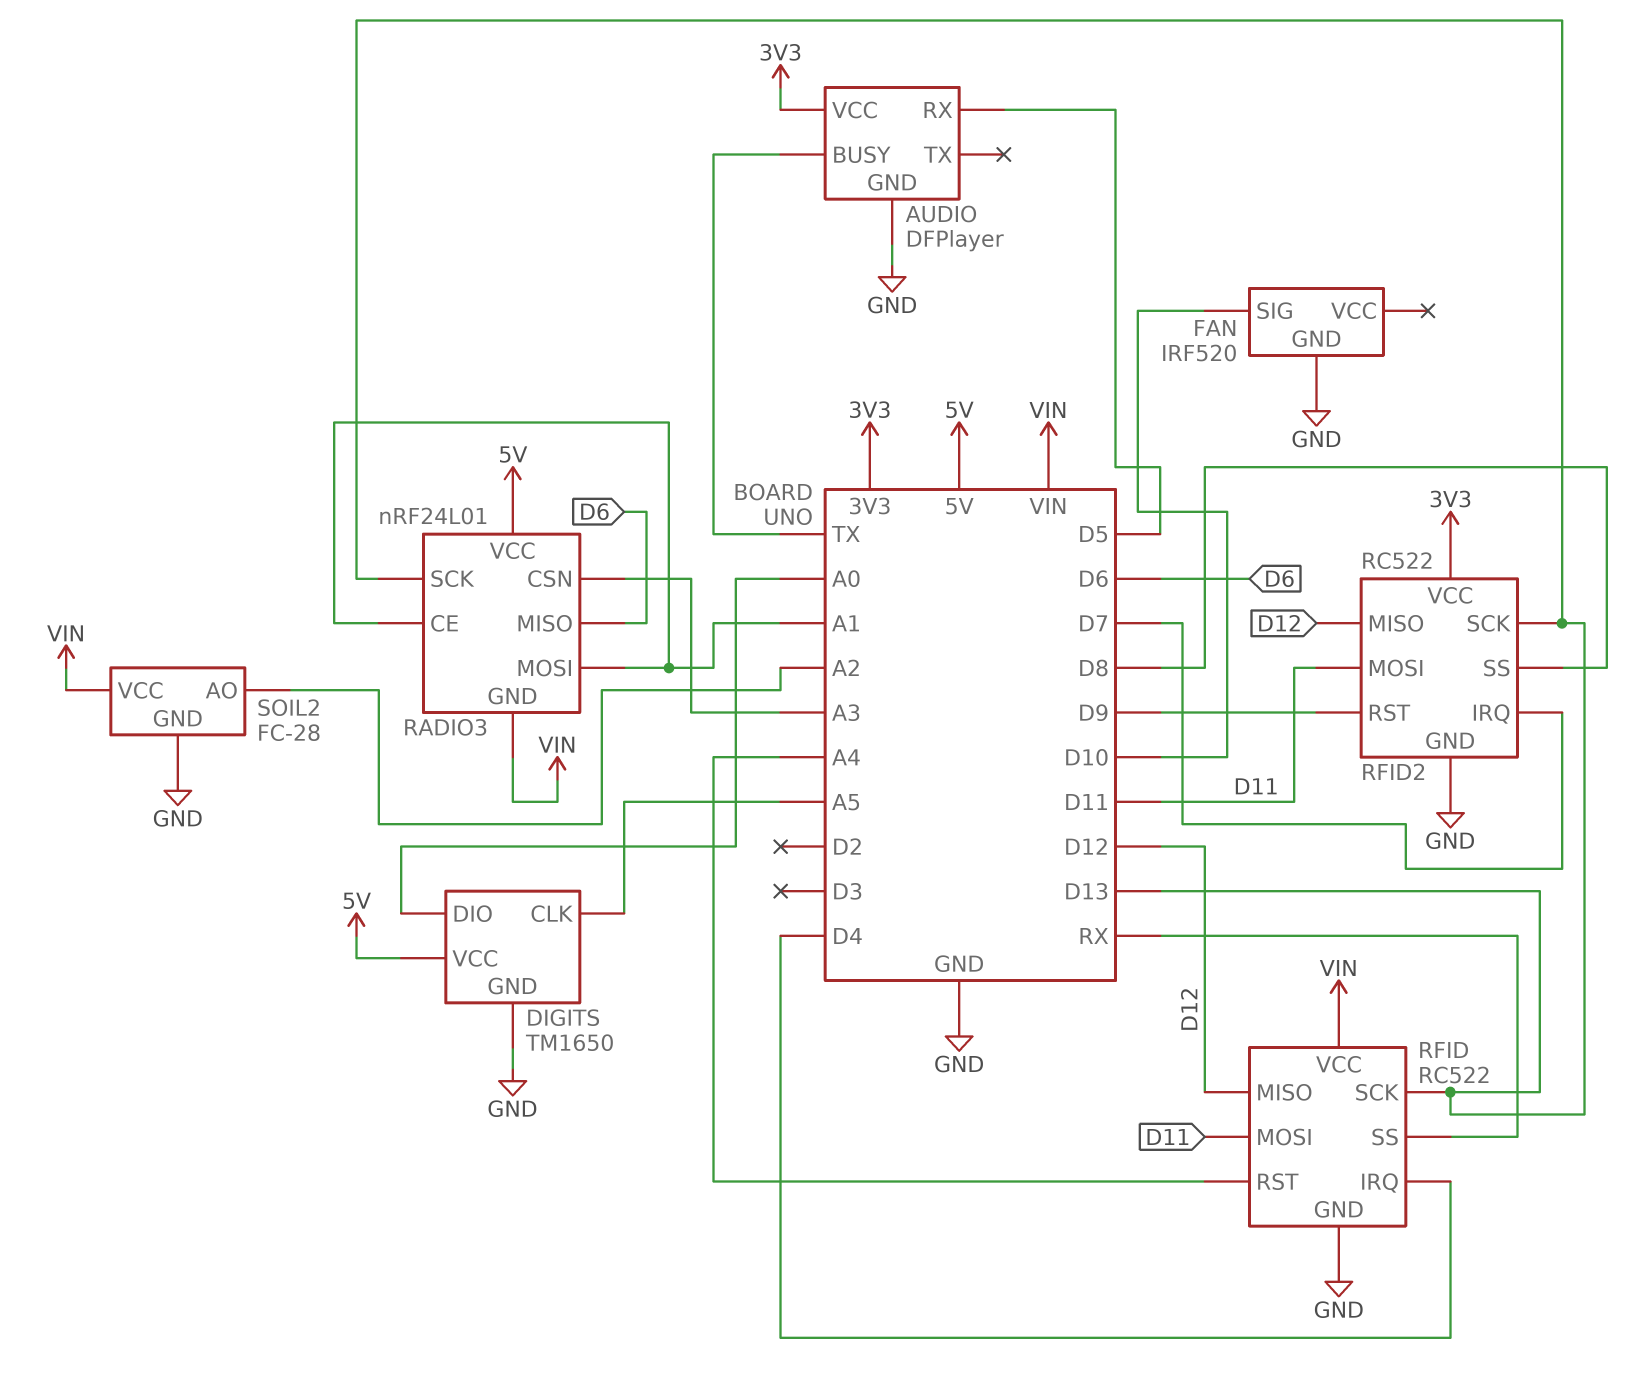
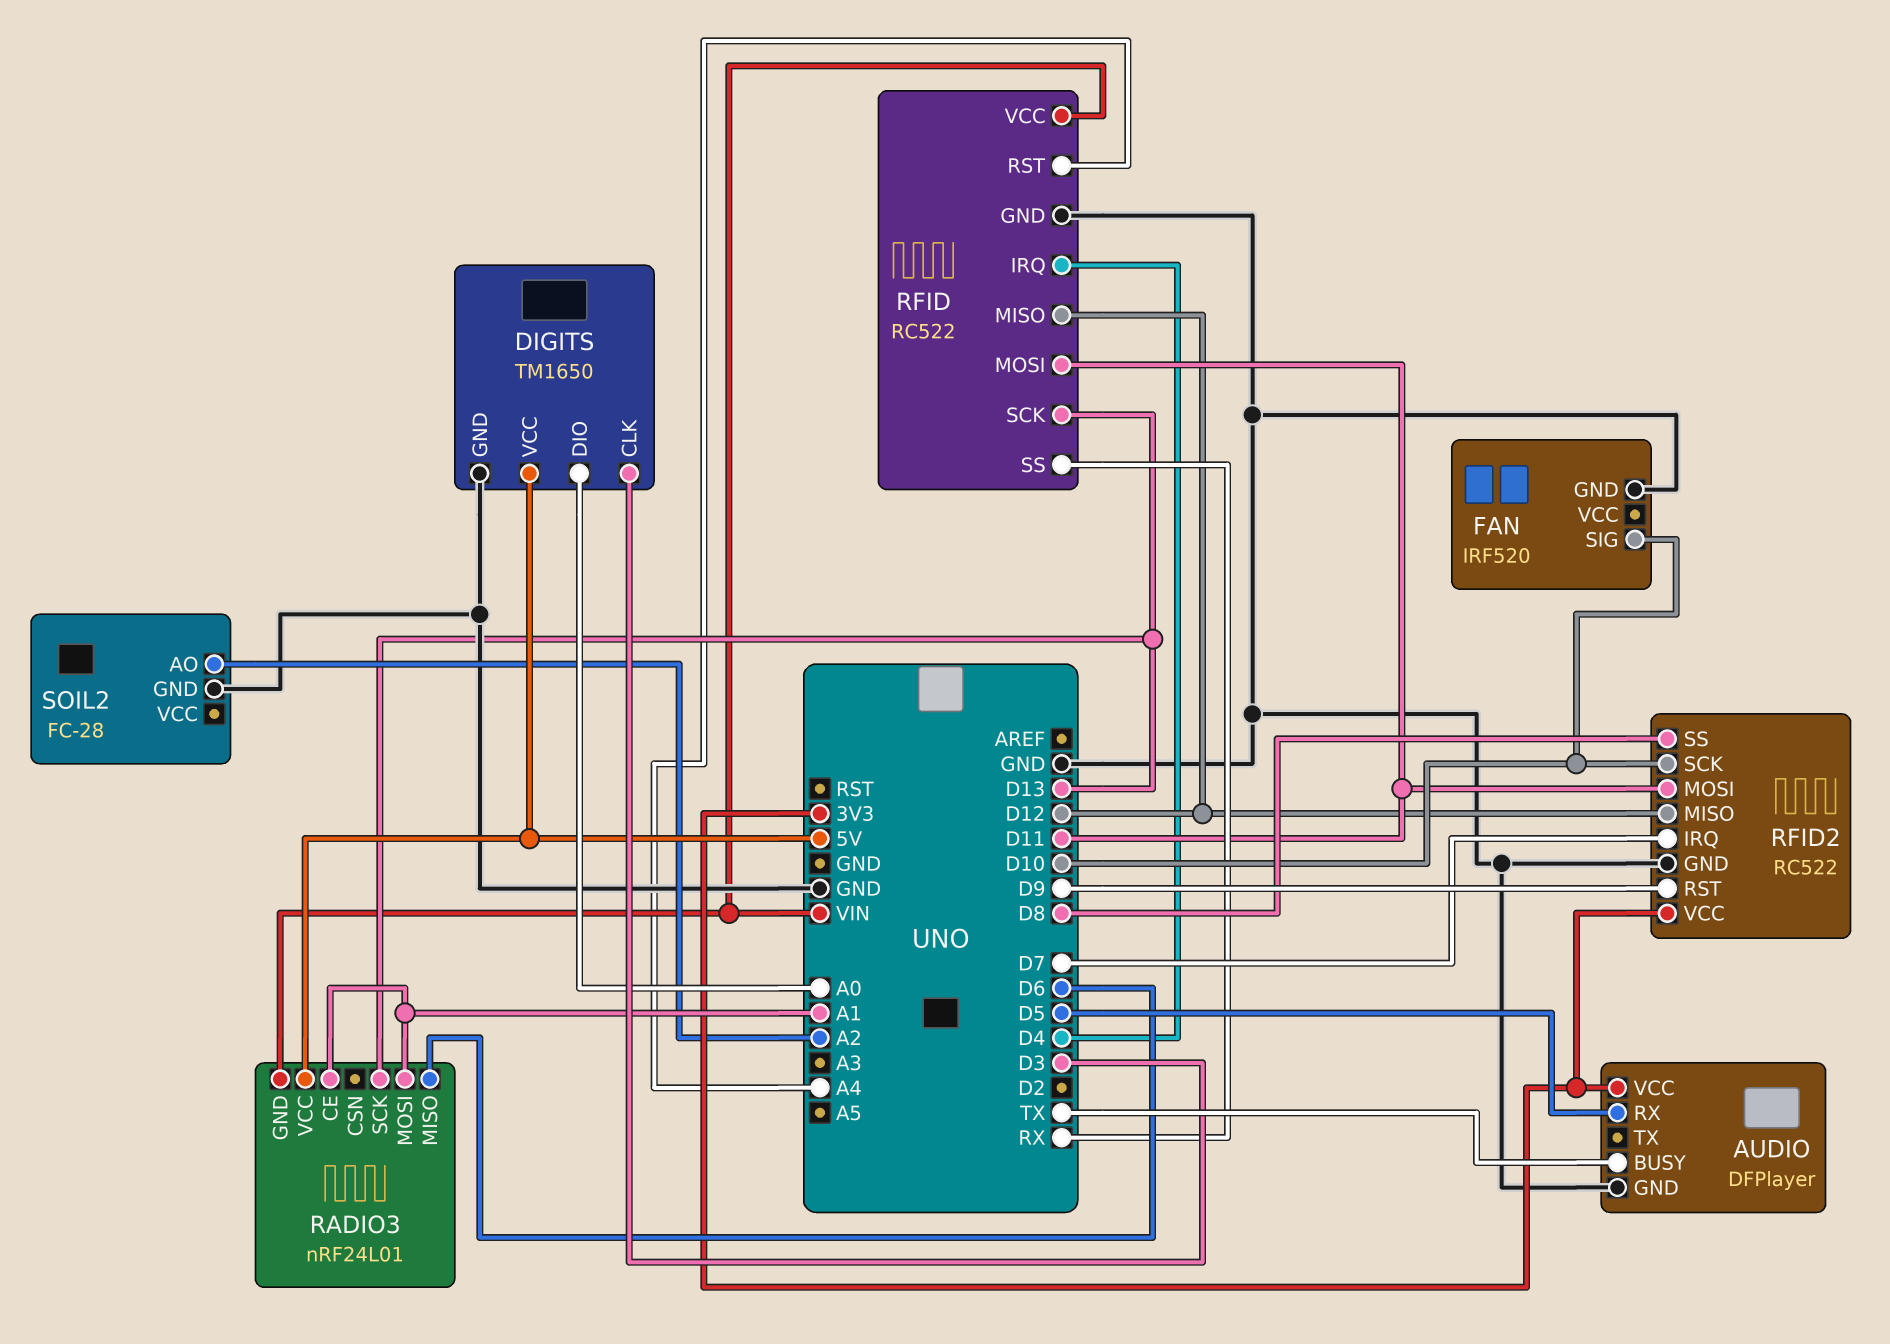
DIGITS pin CLK: A5 -> D3
RADIO3 pin CSN: A3 -> none
RFID2 pin SCK: D13 -> D10
SOIL2 pin VCC: VIN -> none

